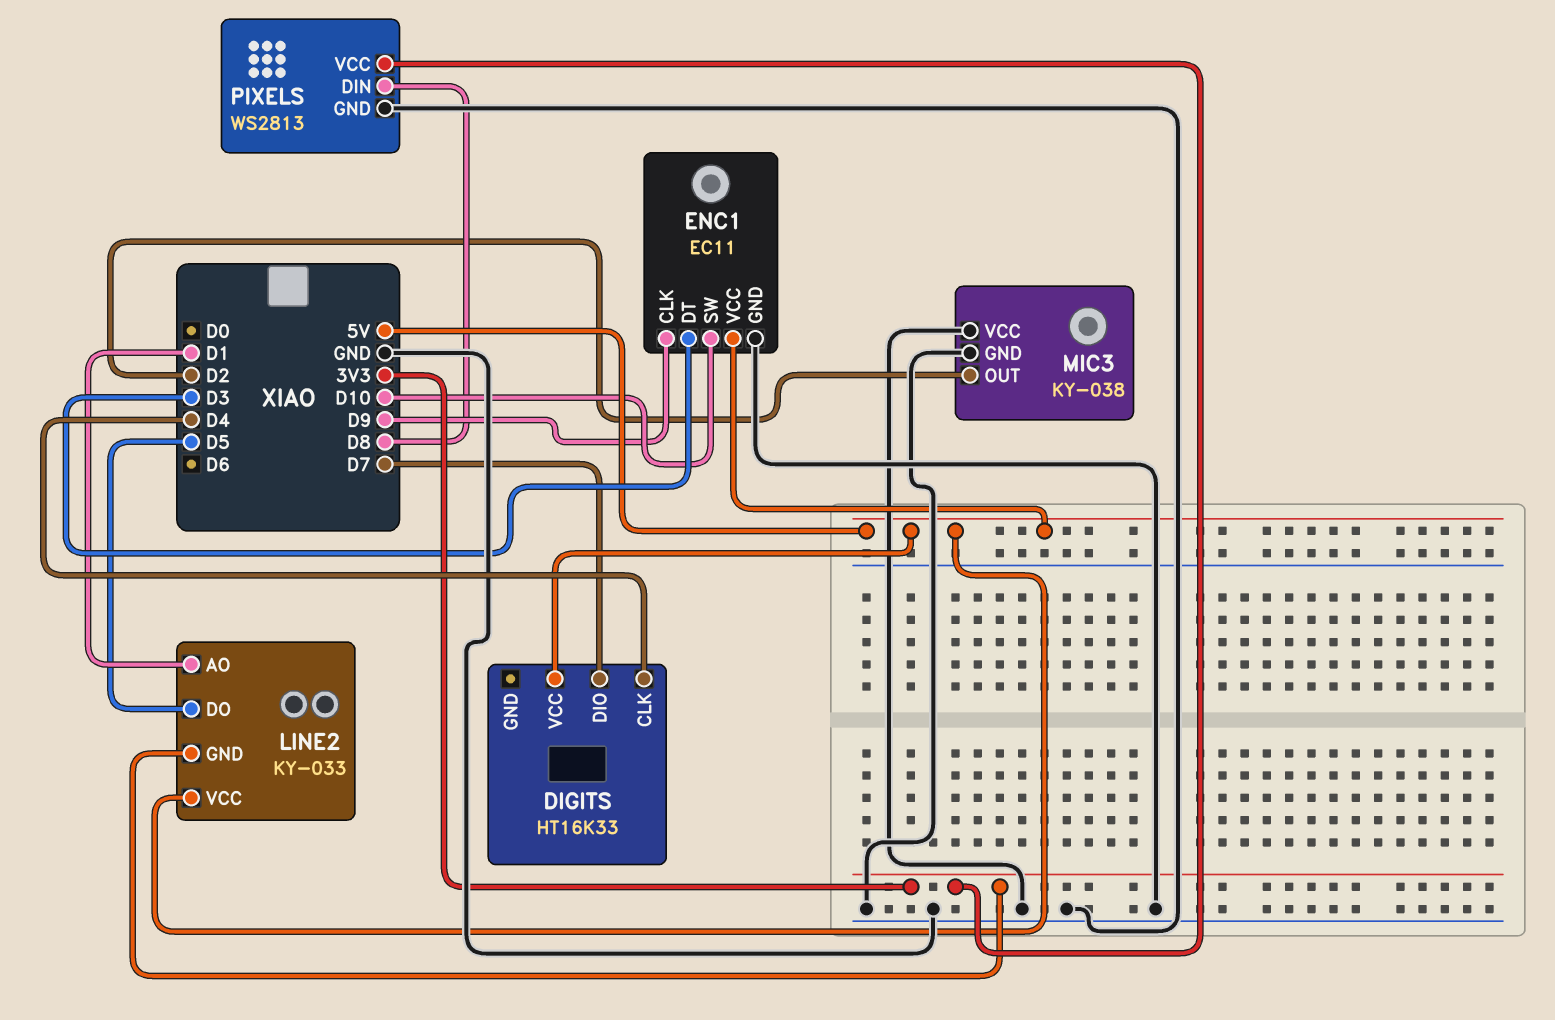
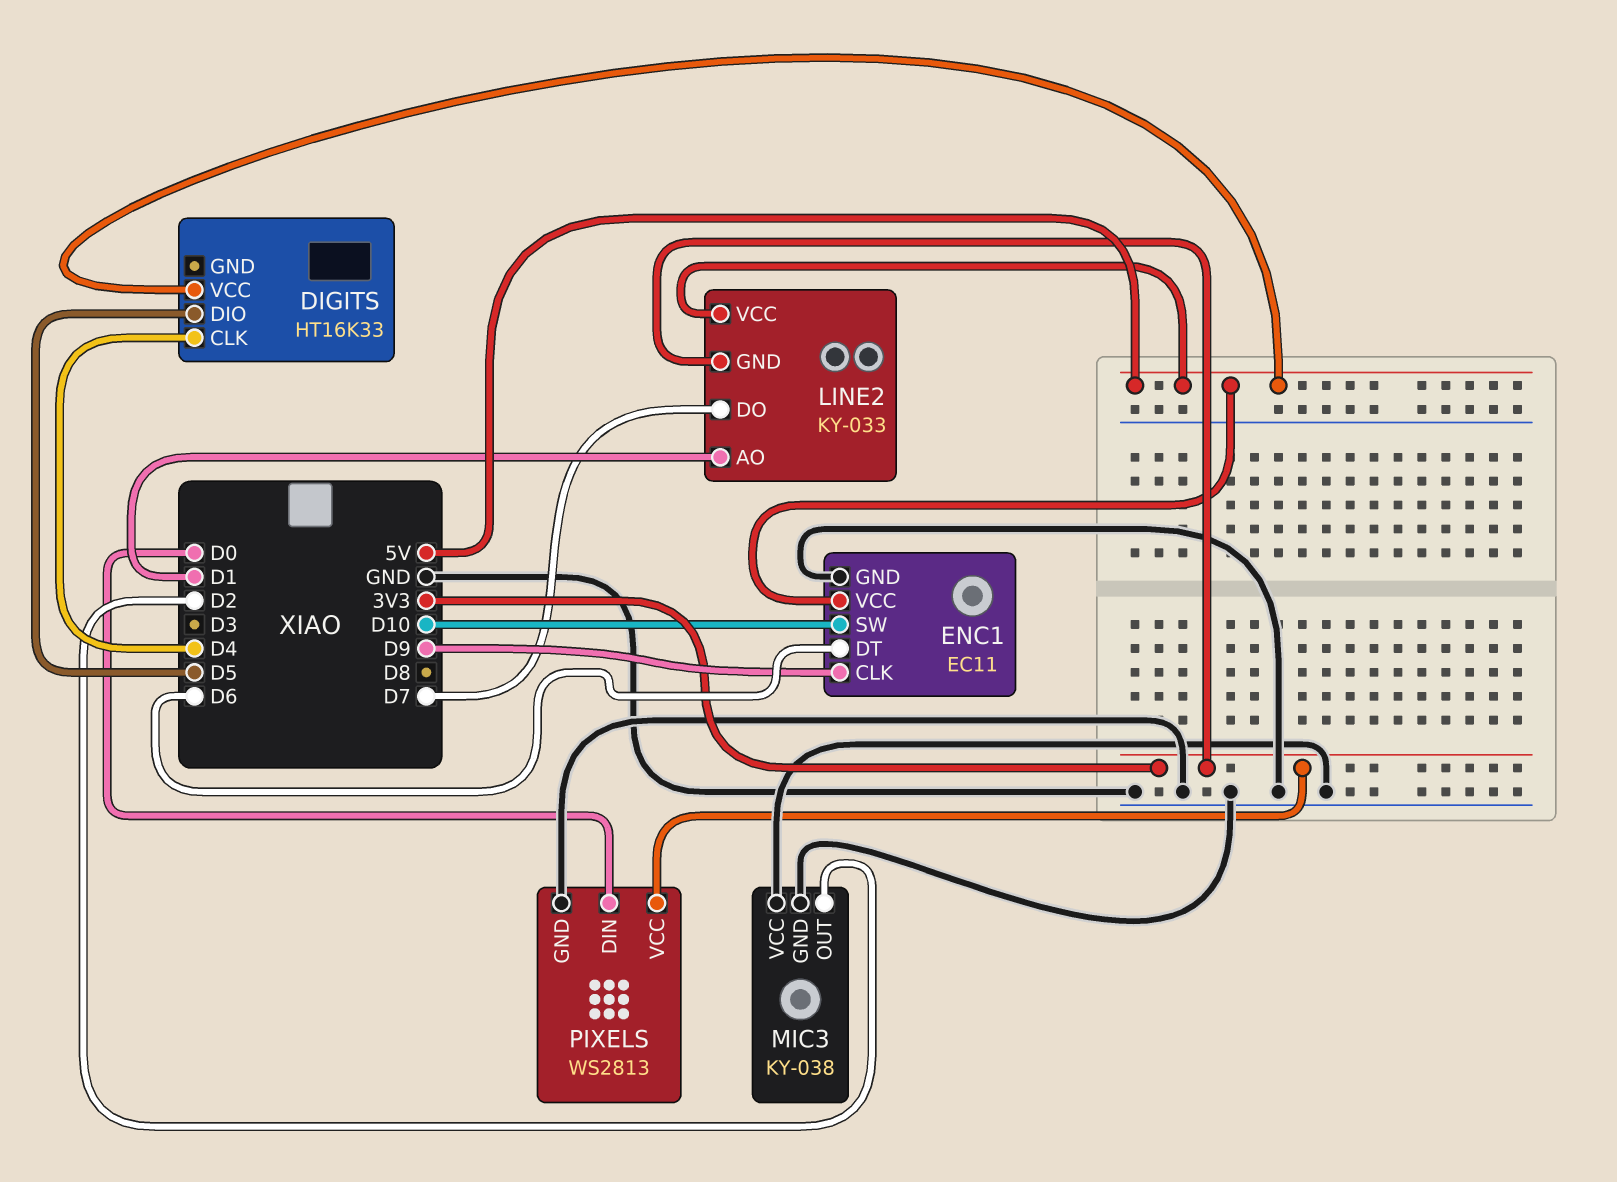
DIGITS pin DIO: D7 -> D5
ENC1 pin DT: D3 -> D6
LINE2 pin DO: D5 -> D7
PIXELS pin DIN: D8 -> D0

